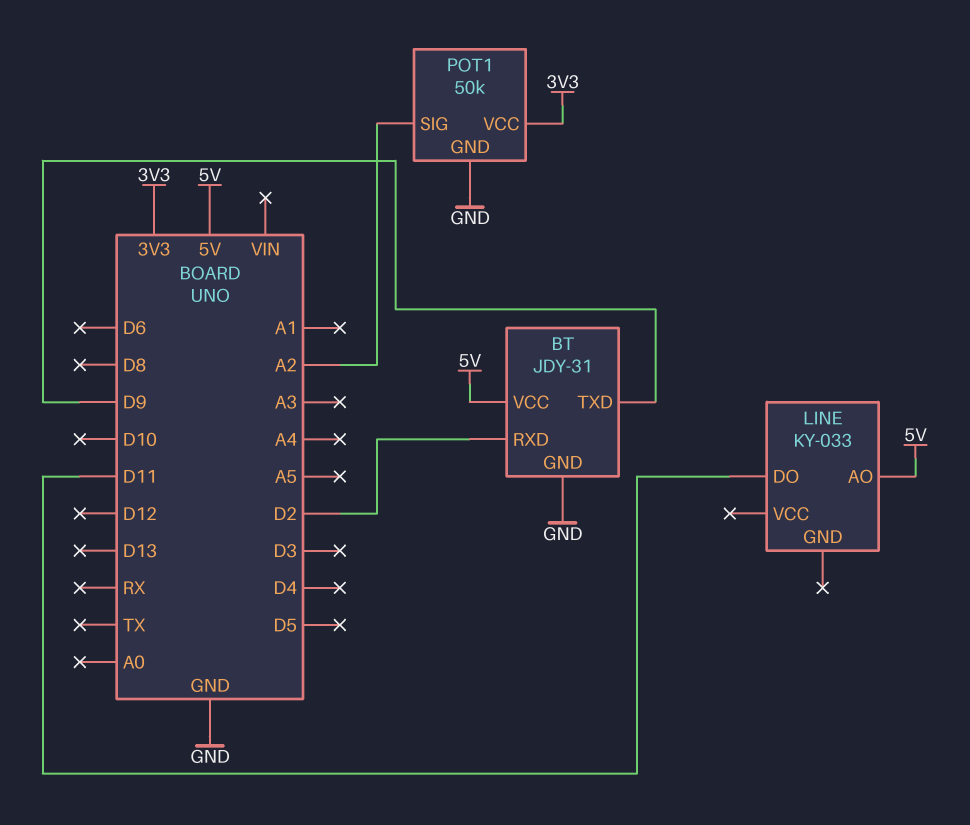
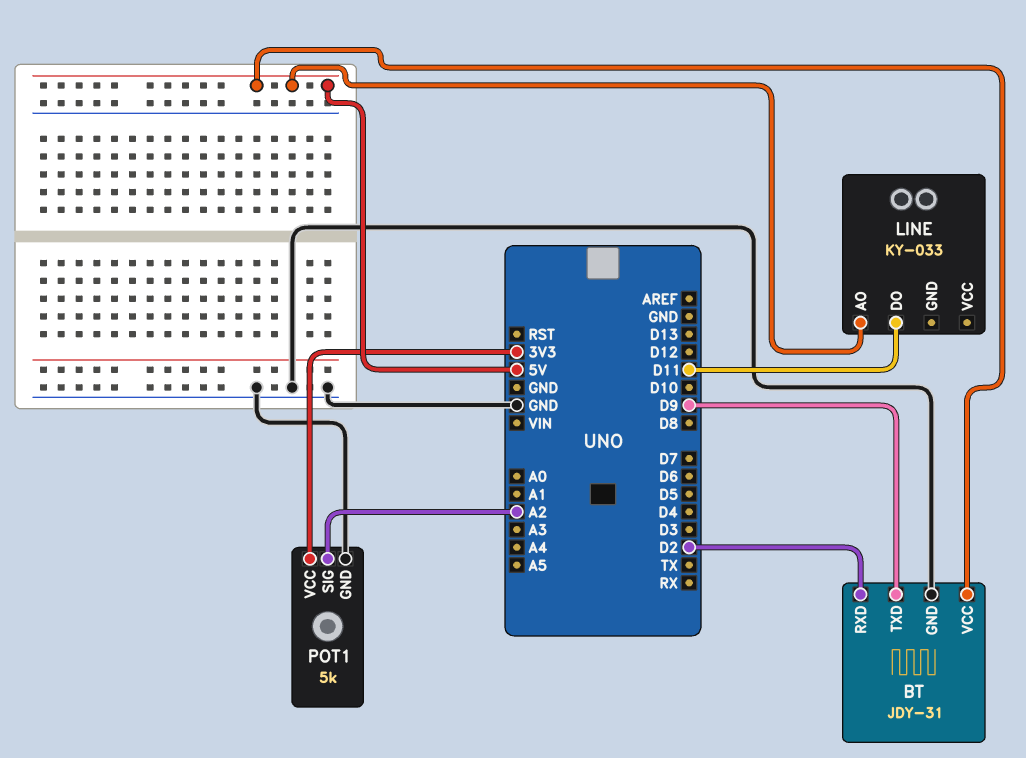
POT1: 50k -> 5k

